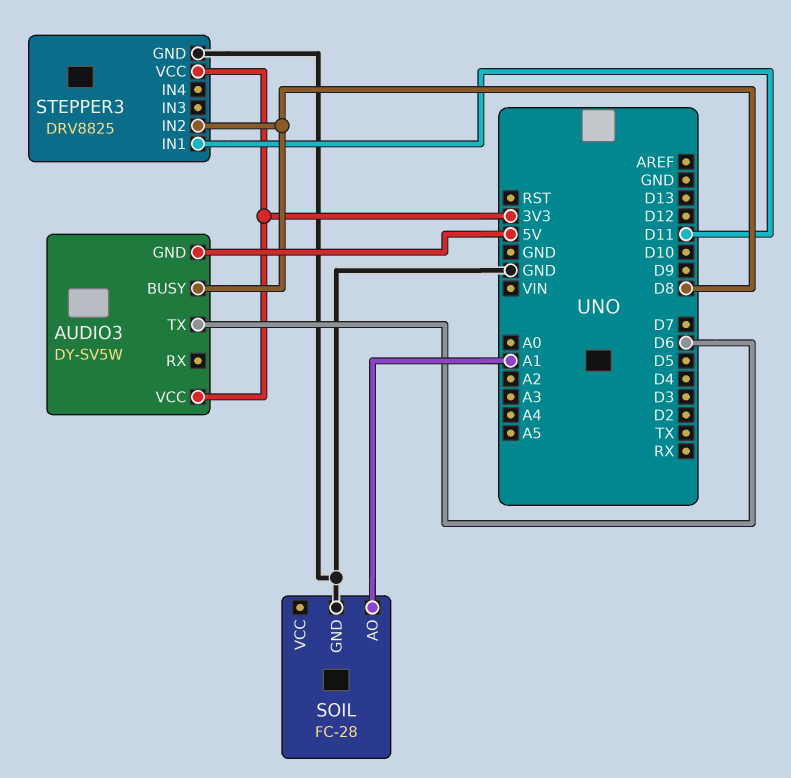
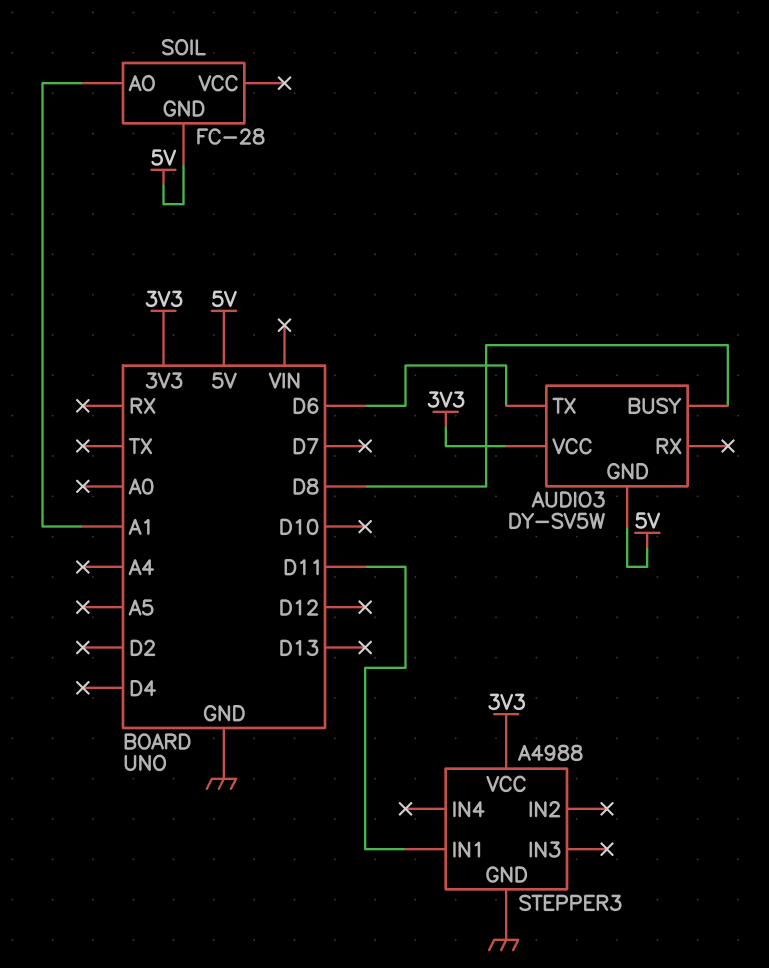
SOIL pin GND: GND -> 5V
STEPPER3: DRV8825 -> A4988
STEPPER3 pin IN2: D8 -> none

